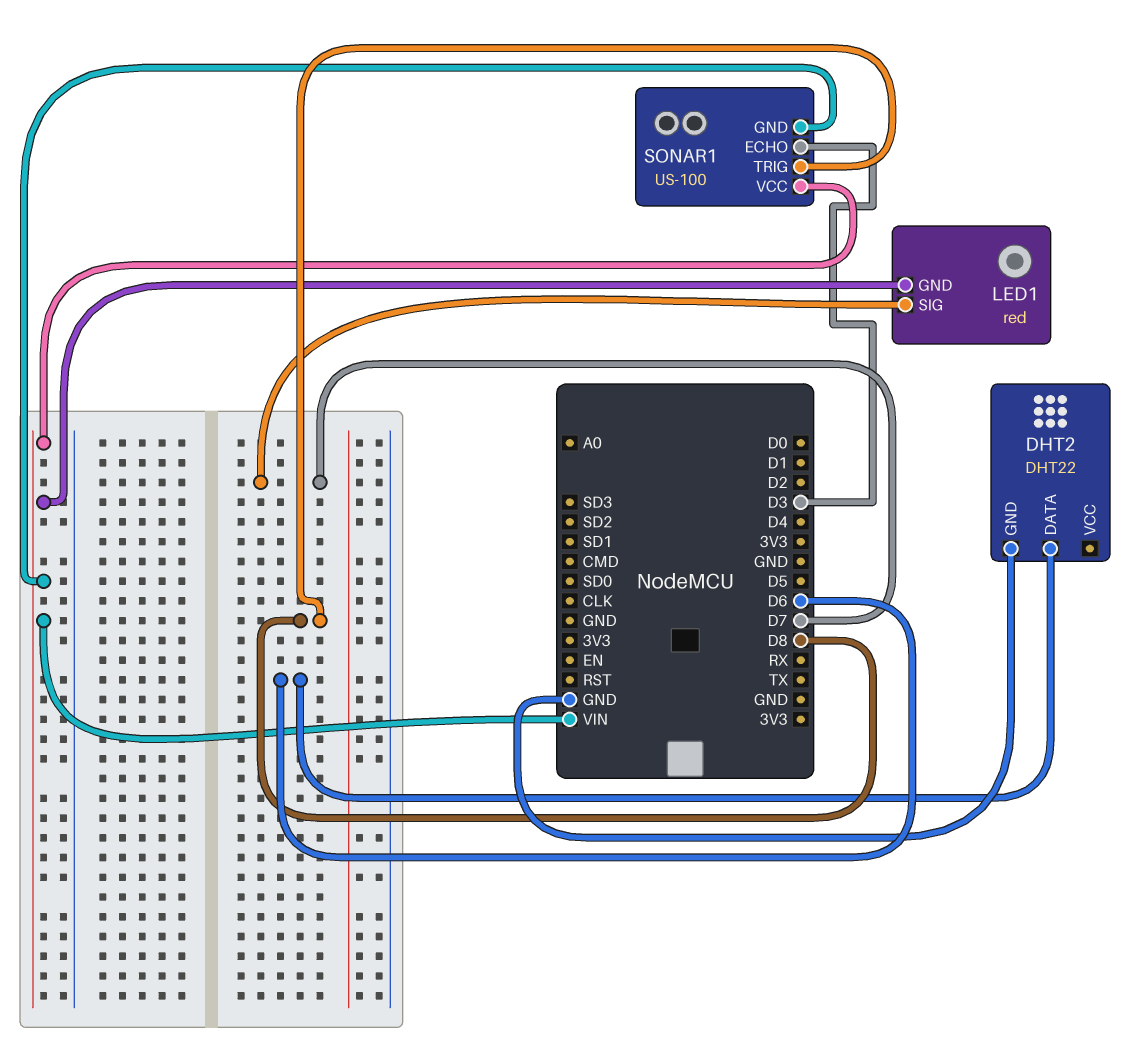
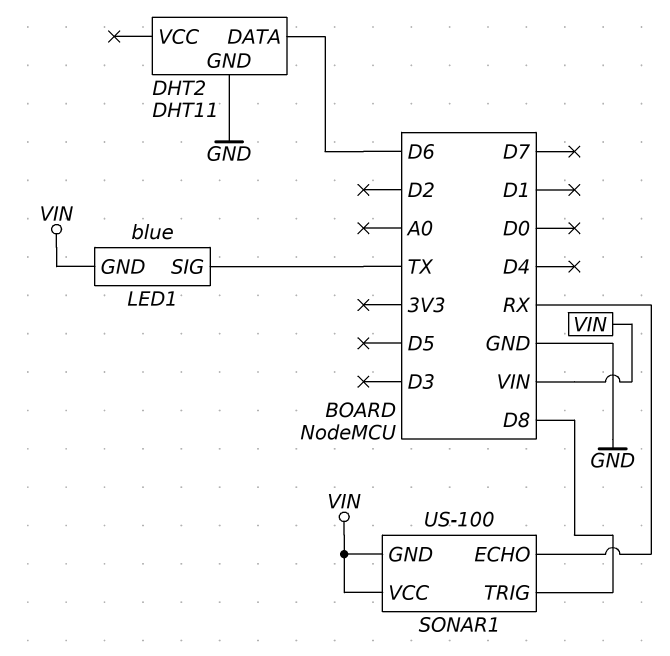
DHT2: DHT22 -> DHT11
LED1: red -> blue
LED1 pin SIG: D7 -> TX
SONAR1 pin ECHO: D3 -> RX

